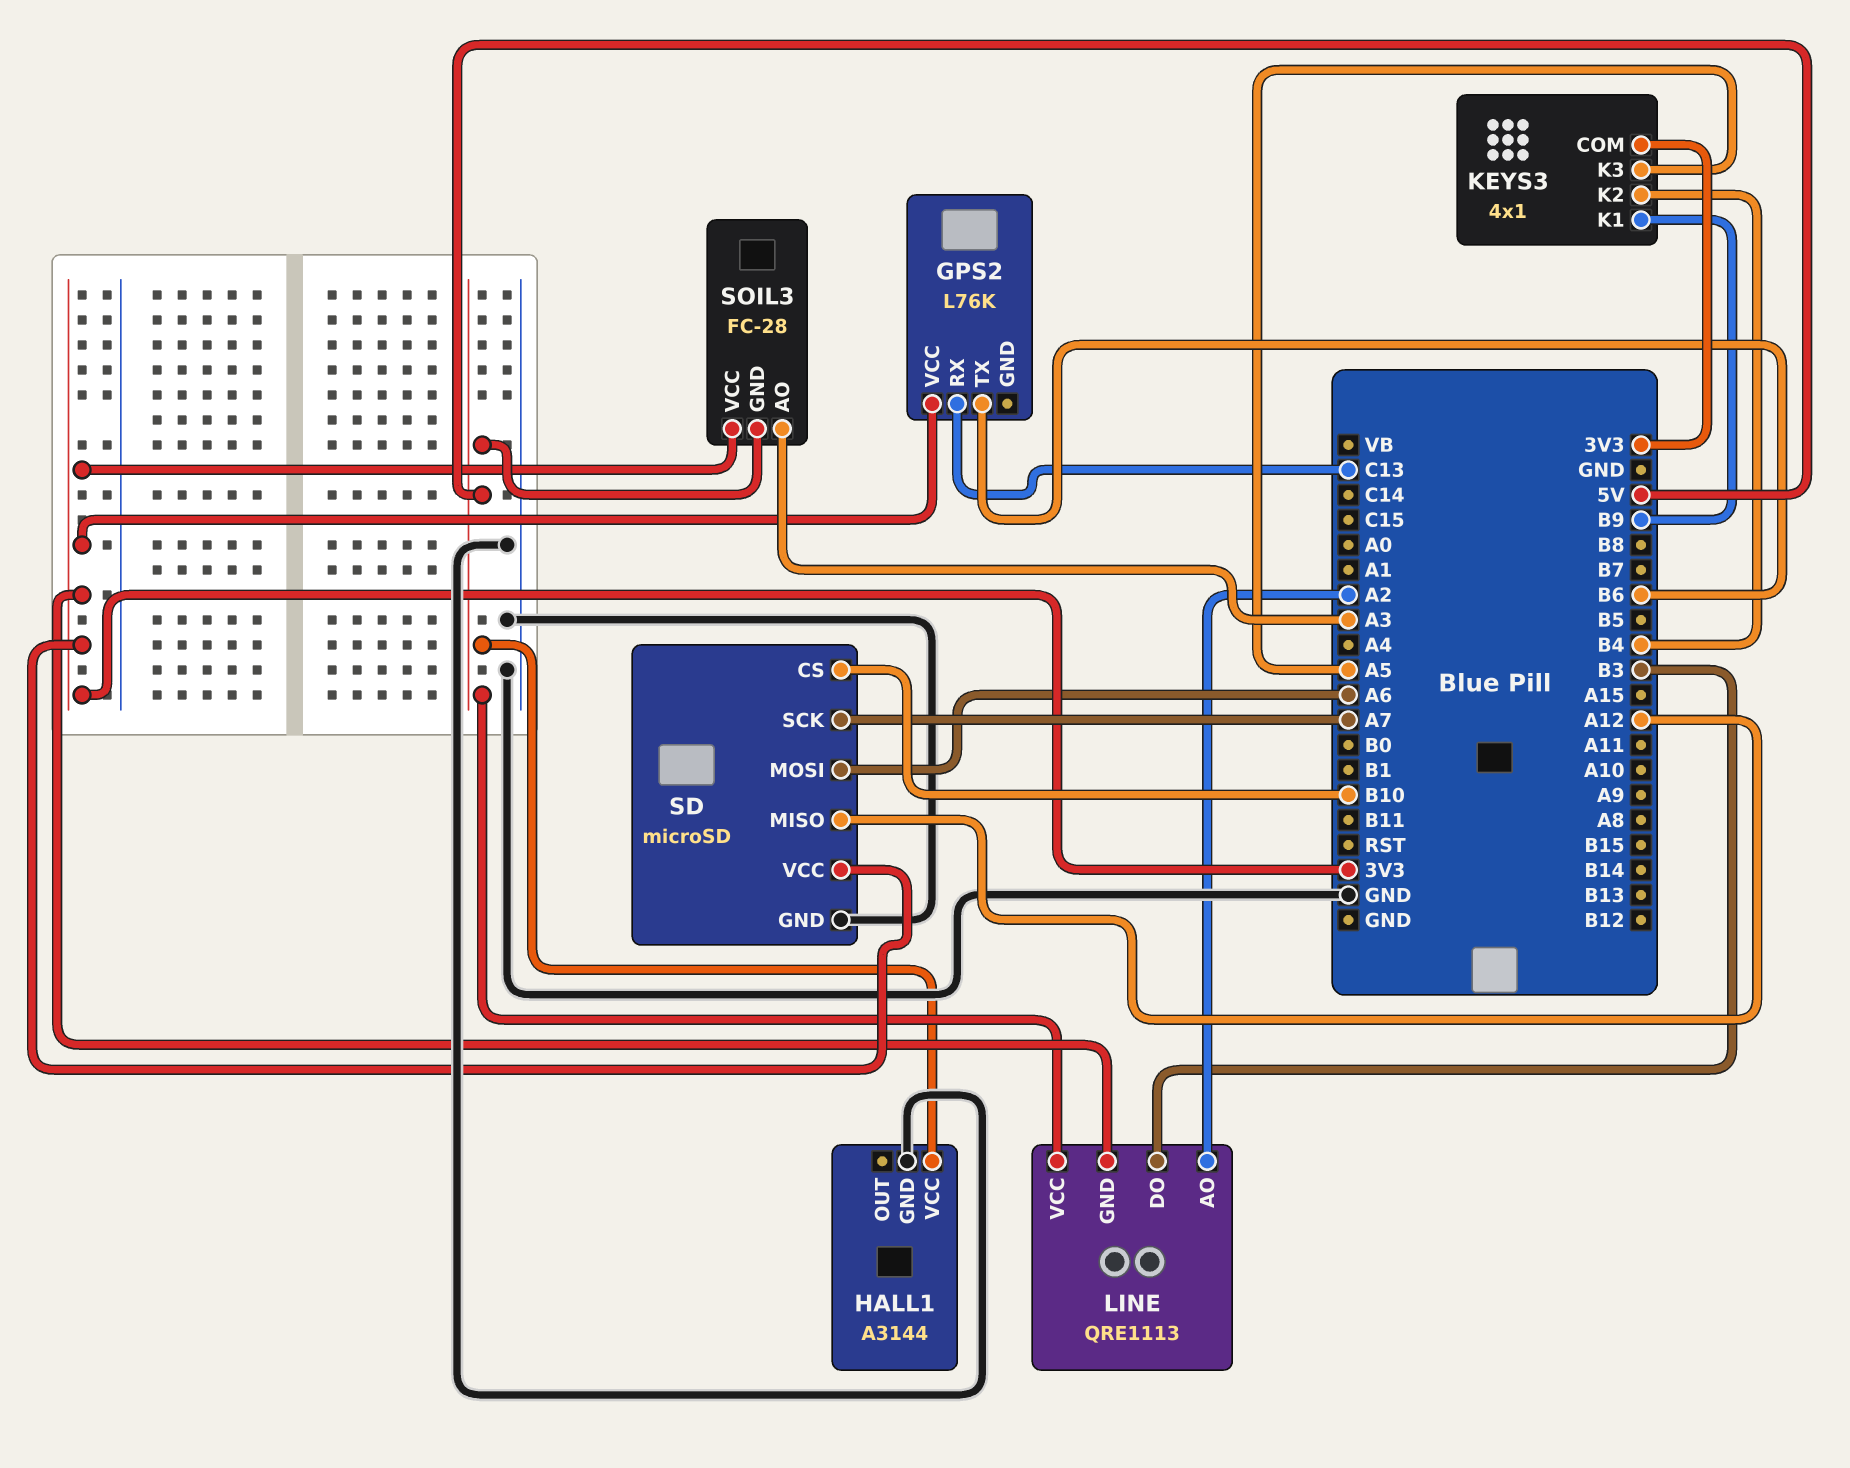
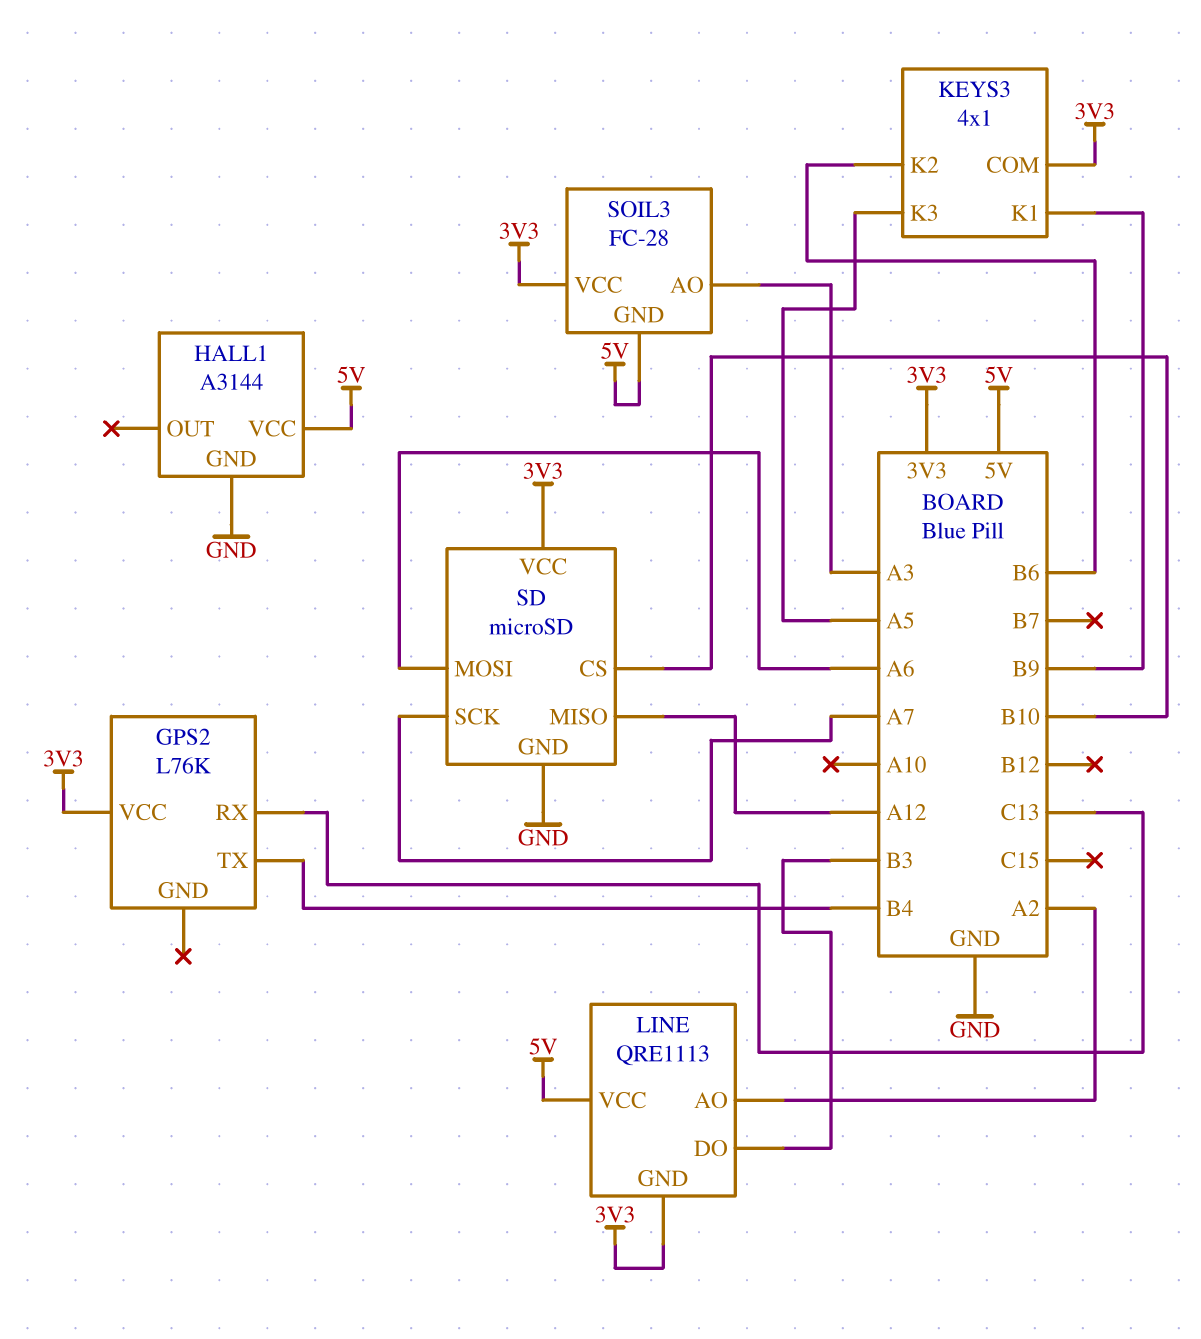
GPS2 pin TX: B6 -> B4
KEYS3 pin K2: B4 -> B6

